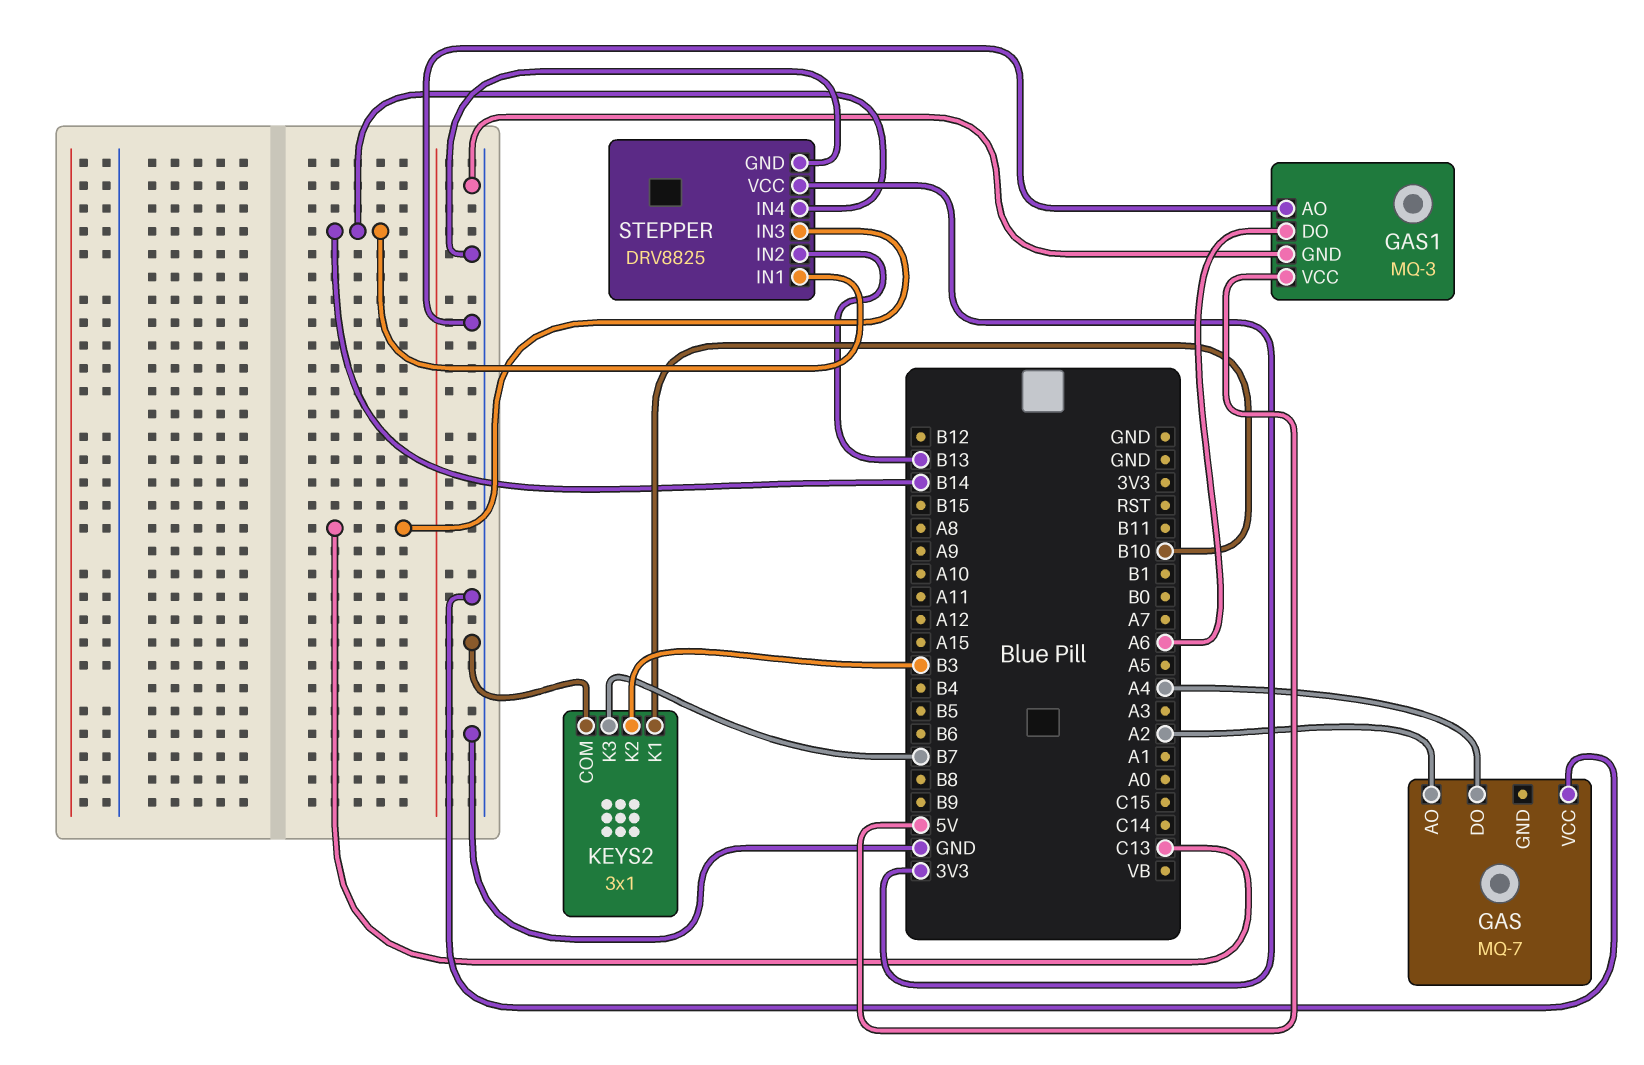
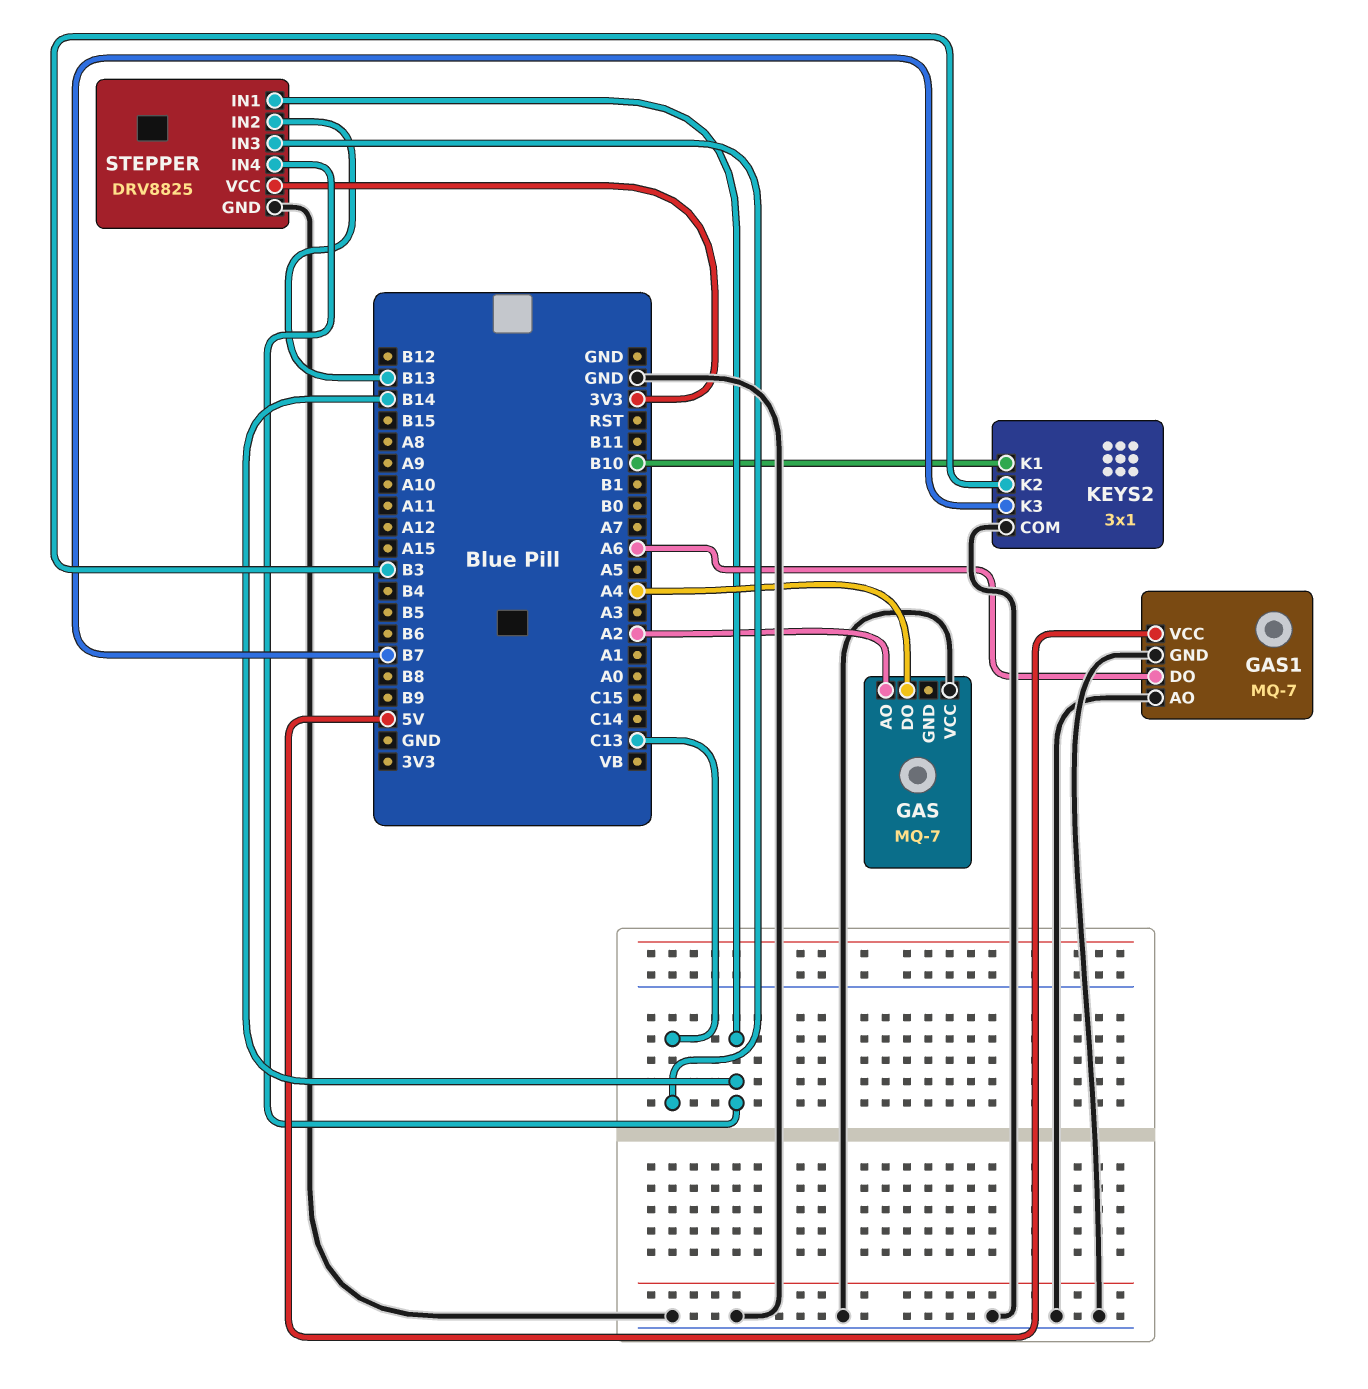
GAS1: MQ-3 -> MQ-7

